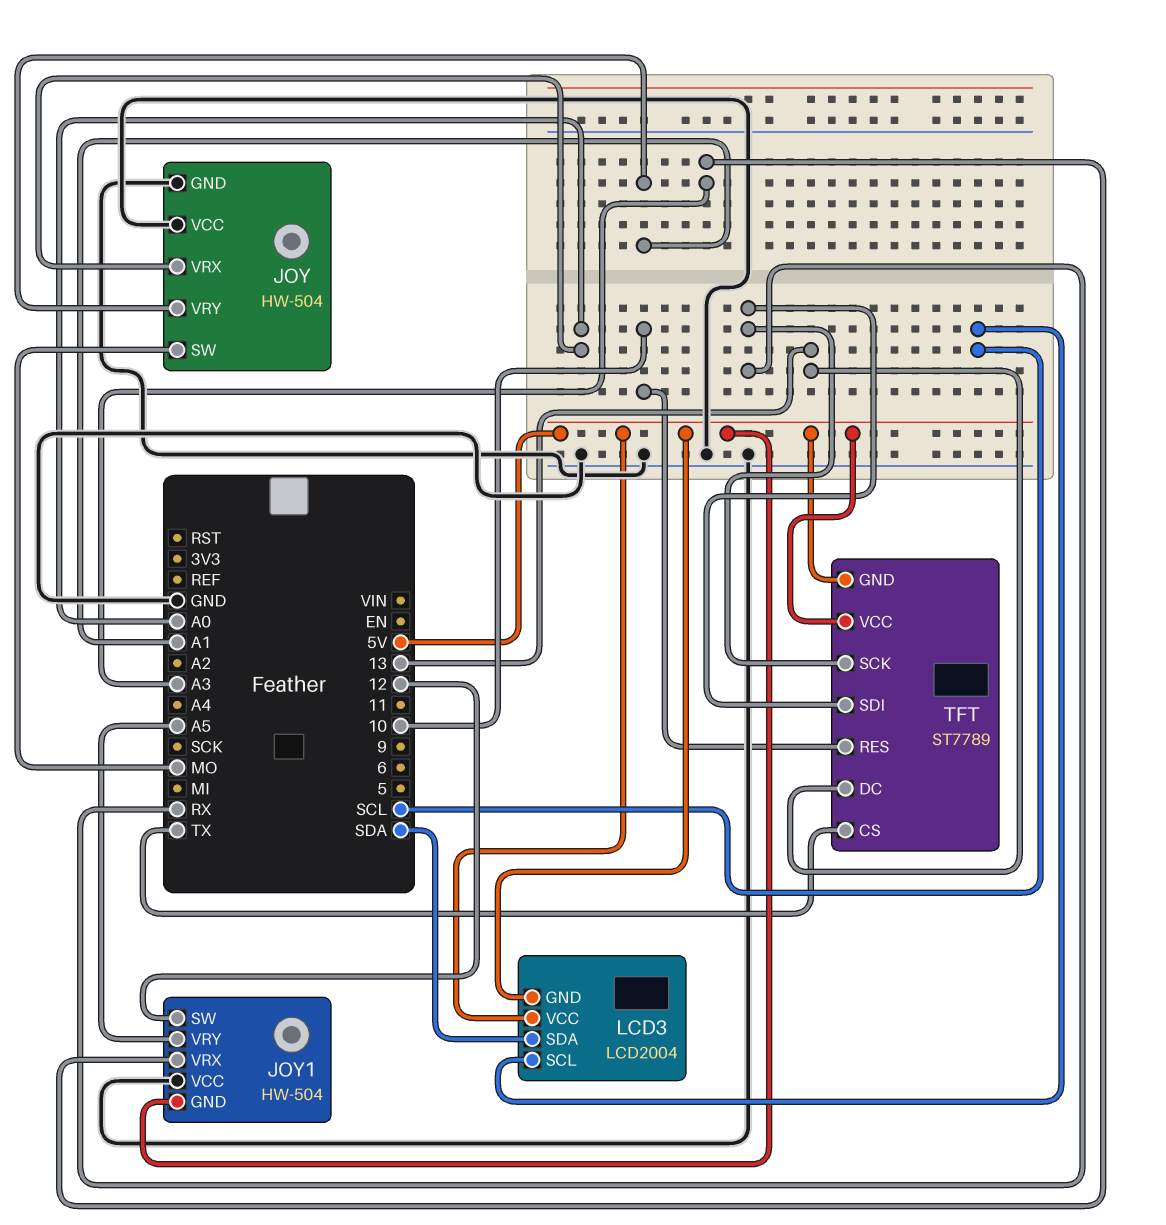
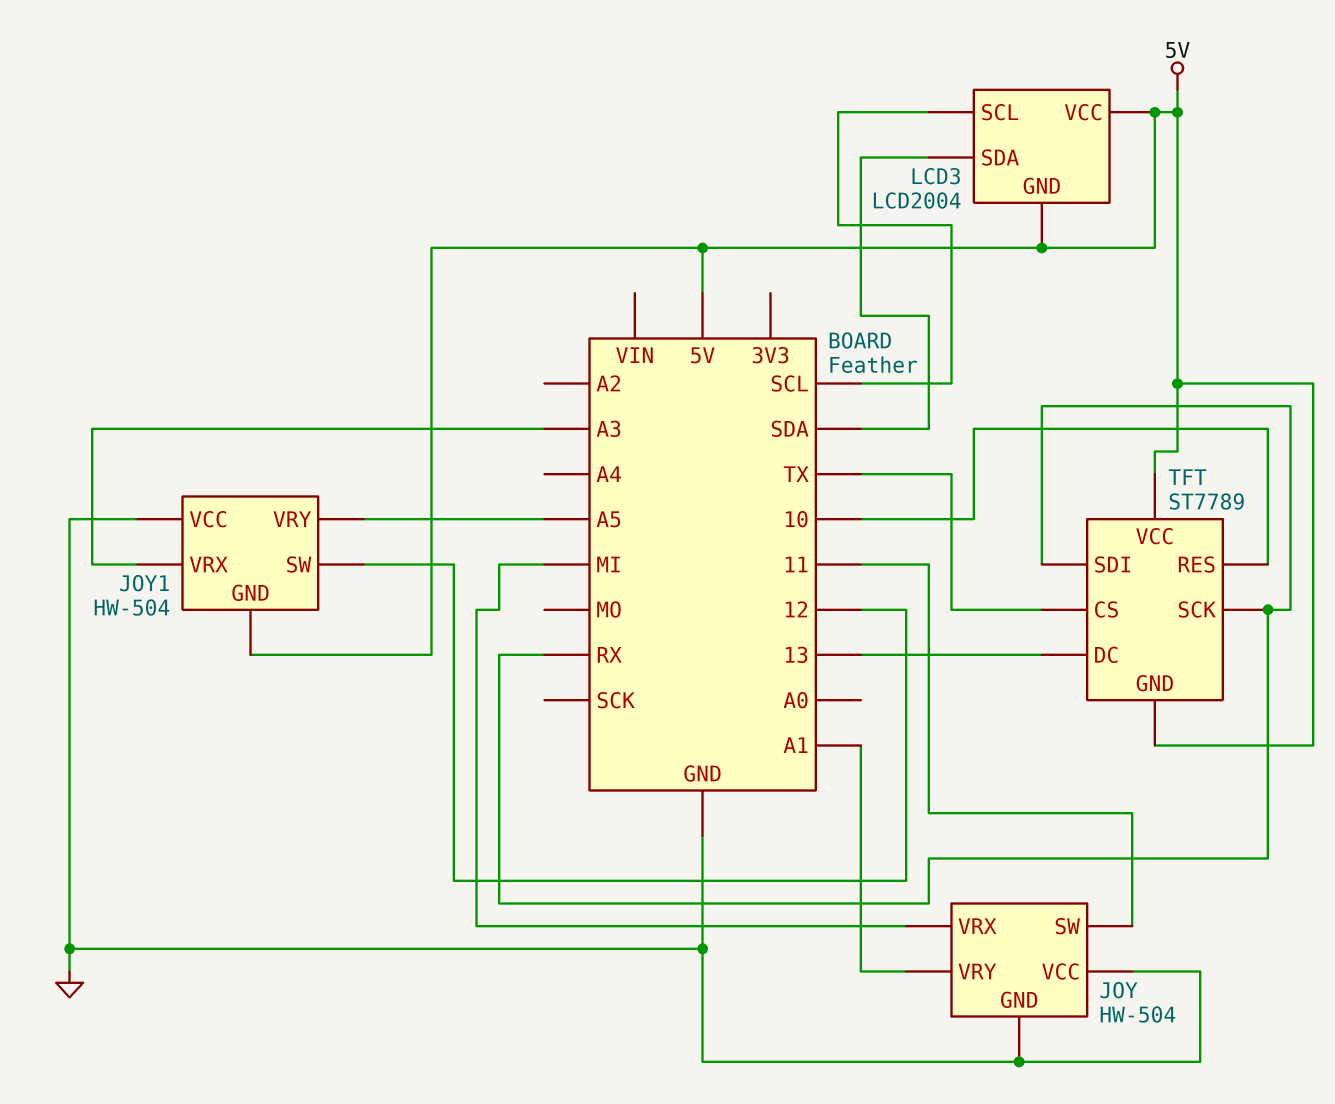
JOY pin SW: MO -> 11
JOY pin VRX: A0 -> MI

